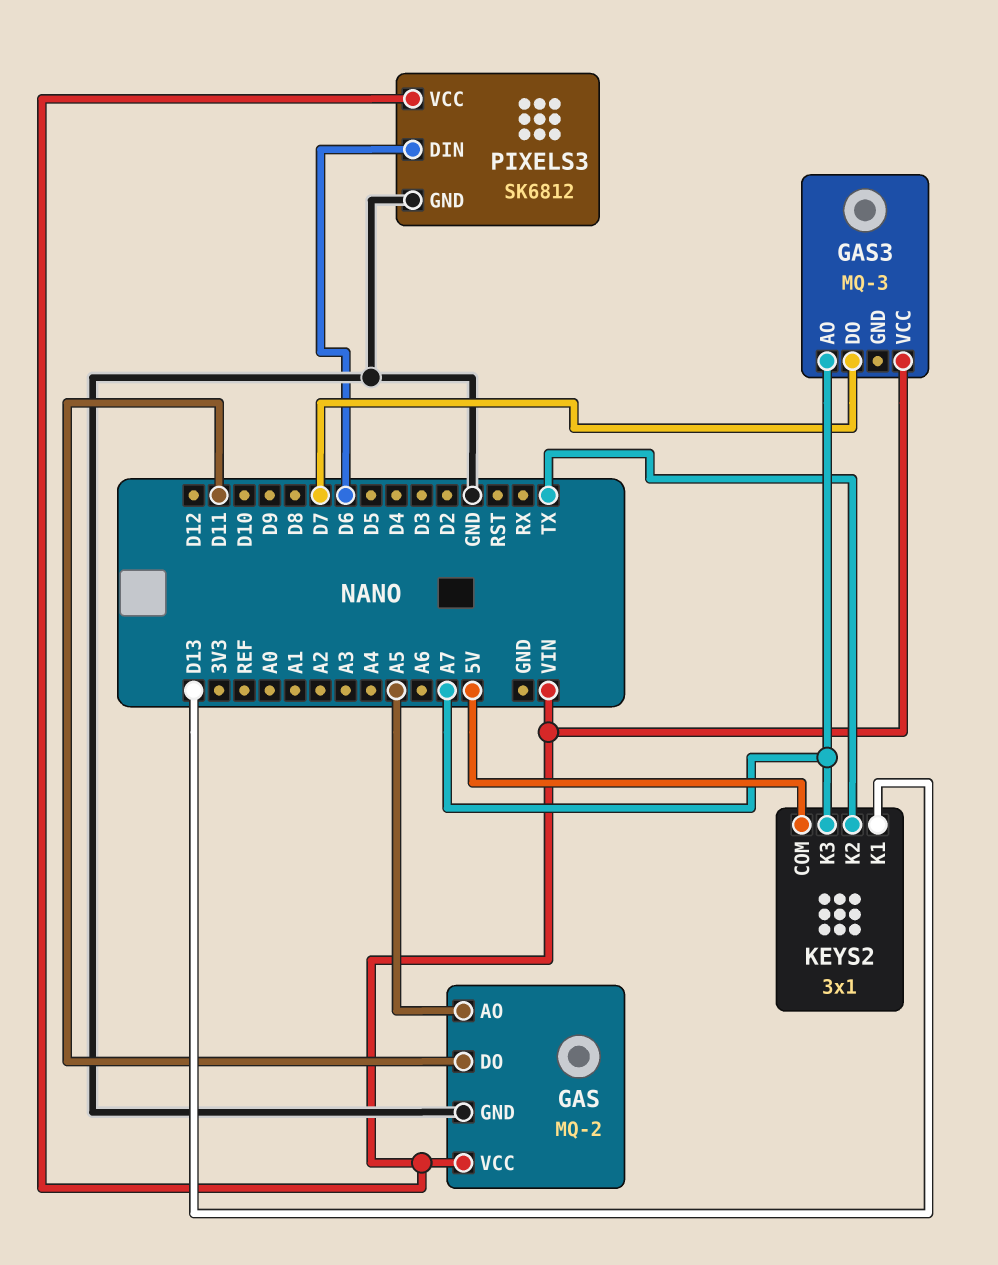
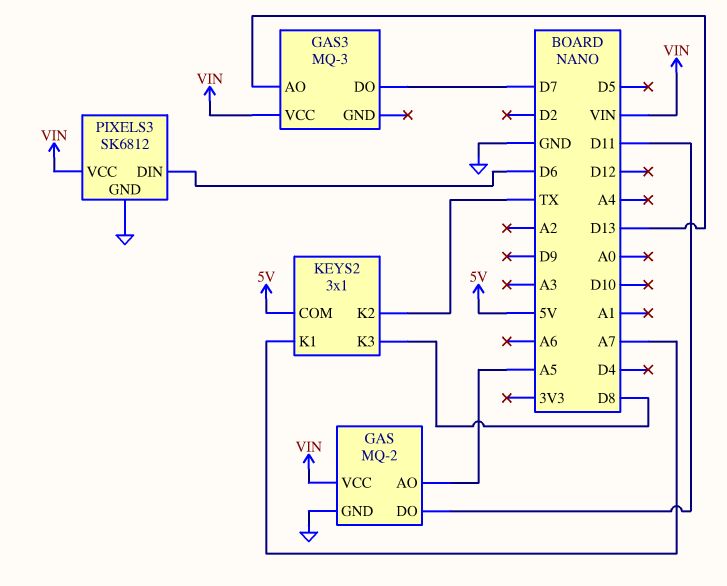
GAS3 pin AO: A7 -> D13
KEYS2 pin K1: D13 -> A7
KEYS2 pin K3: A7 -> D8

